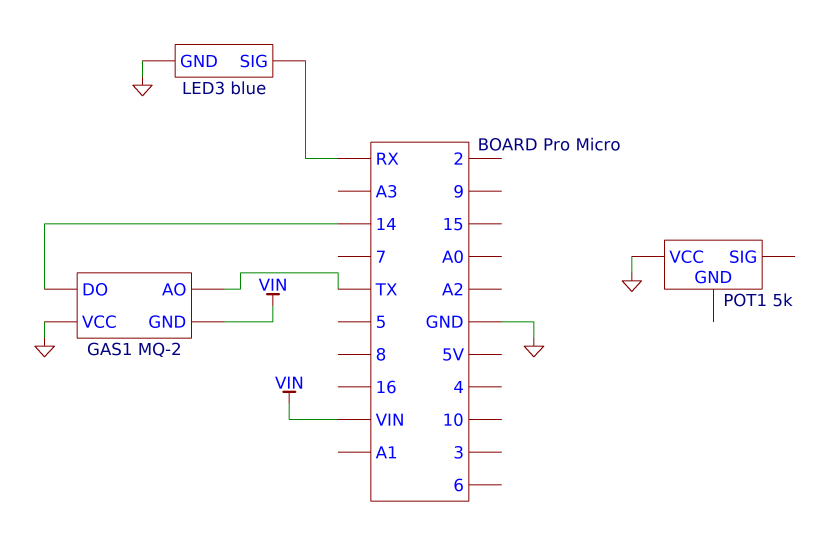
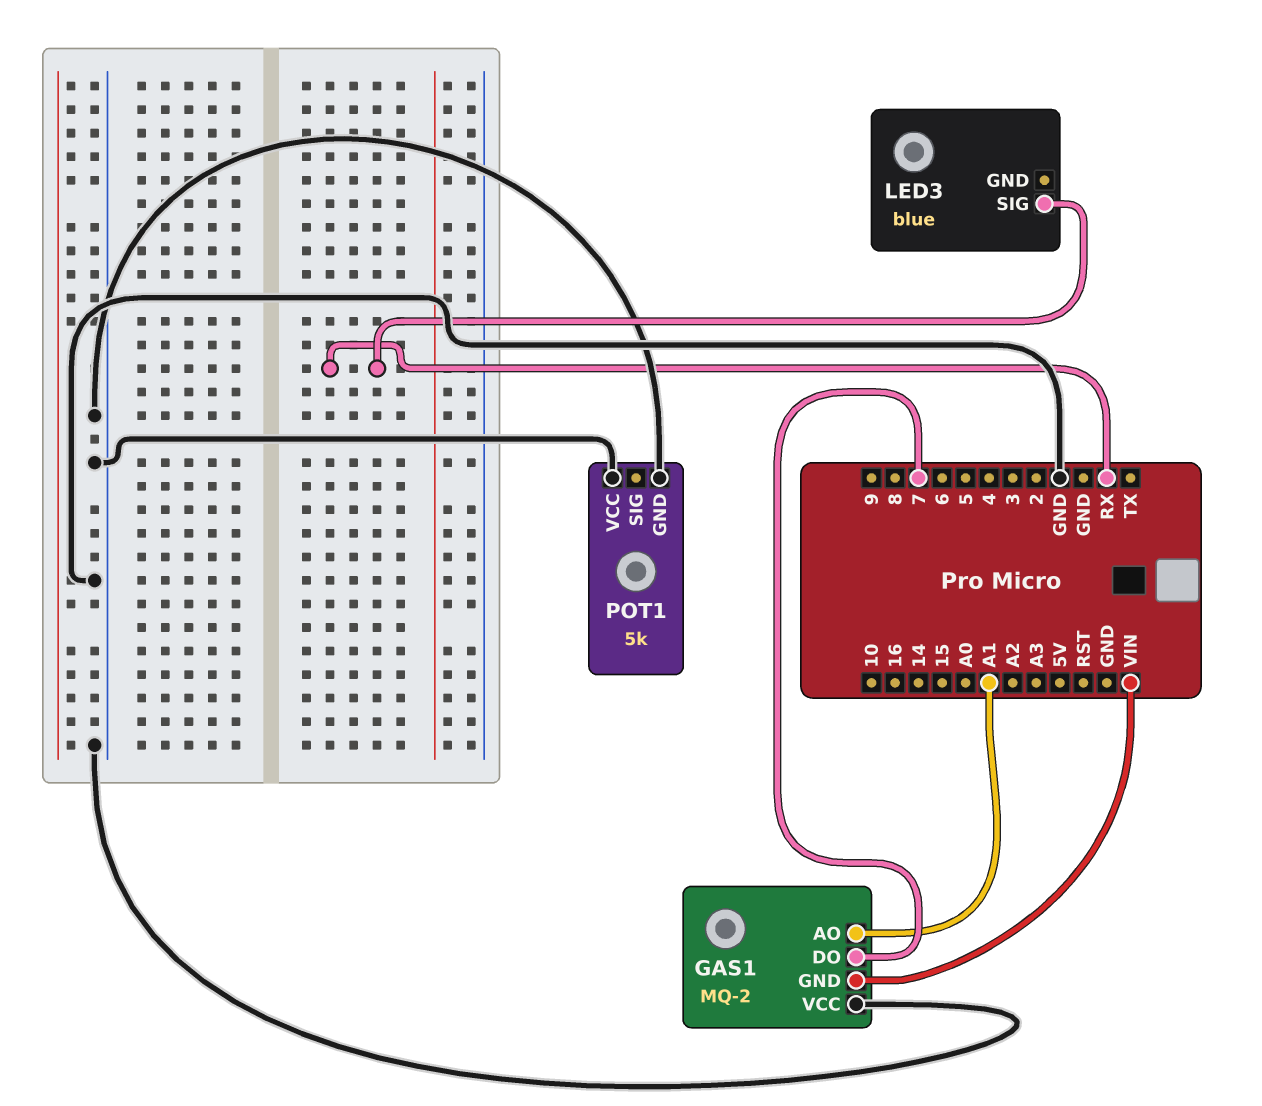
GAS1 pin AO: TX -> A1
GAS1 pin DO: 14 -> 7
LED3 pin GND: GND -> none
POT1 pin GND: none -> GND

